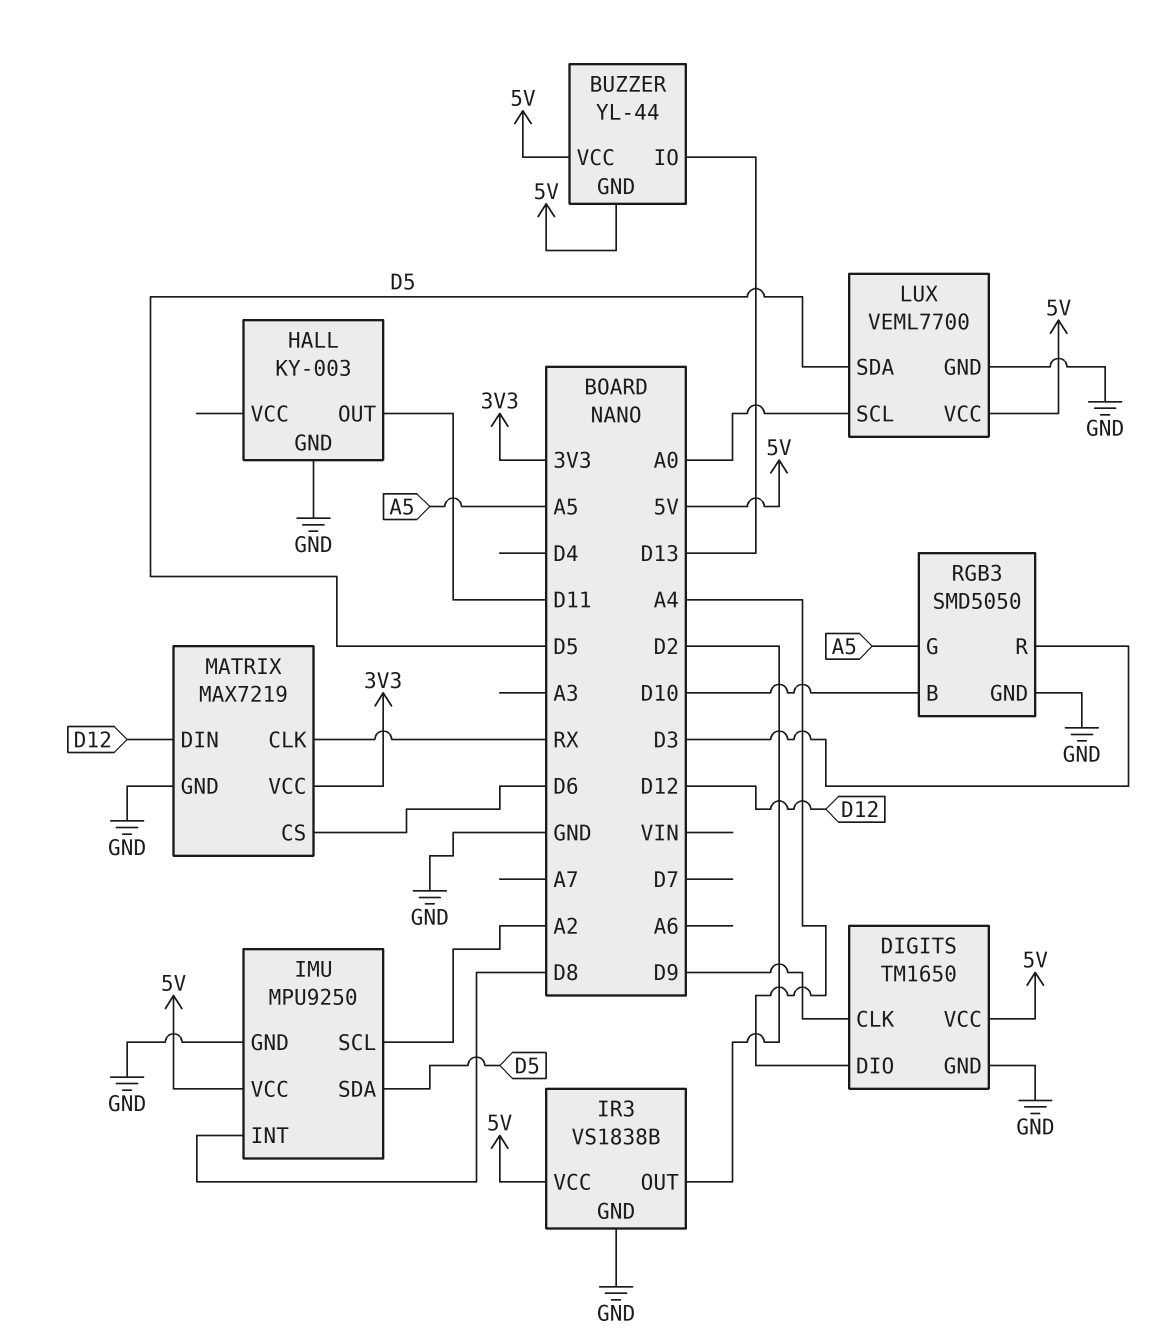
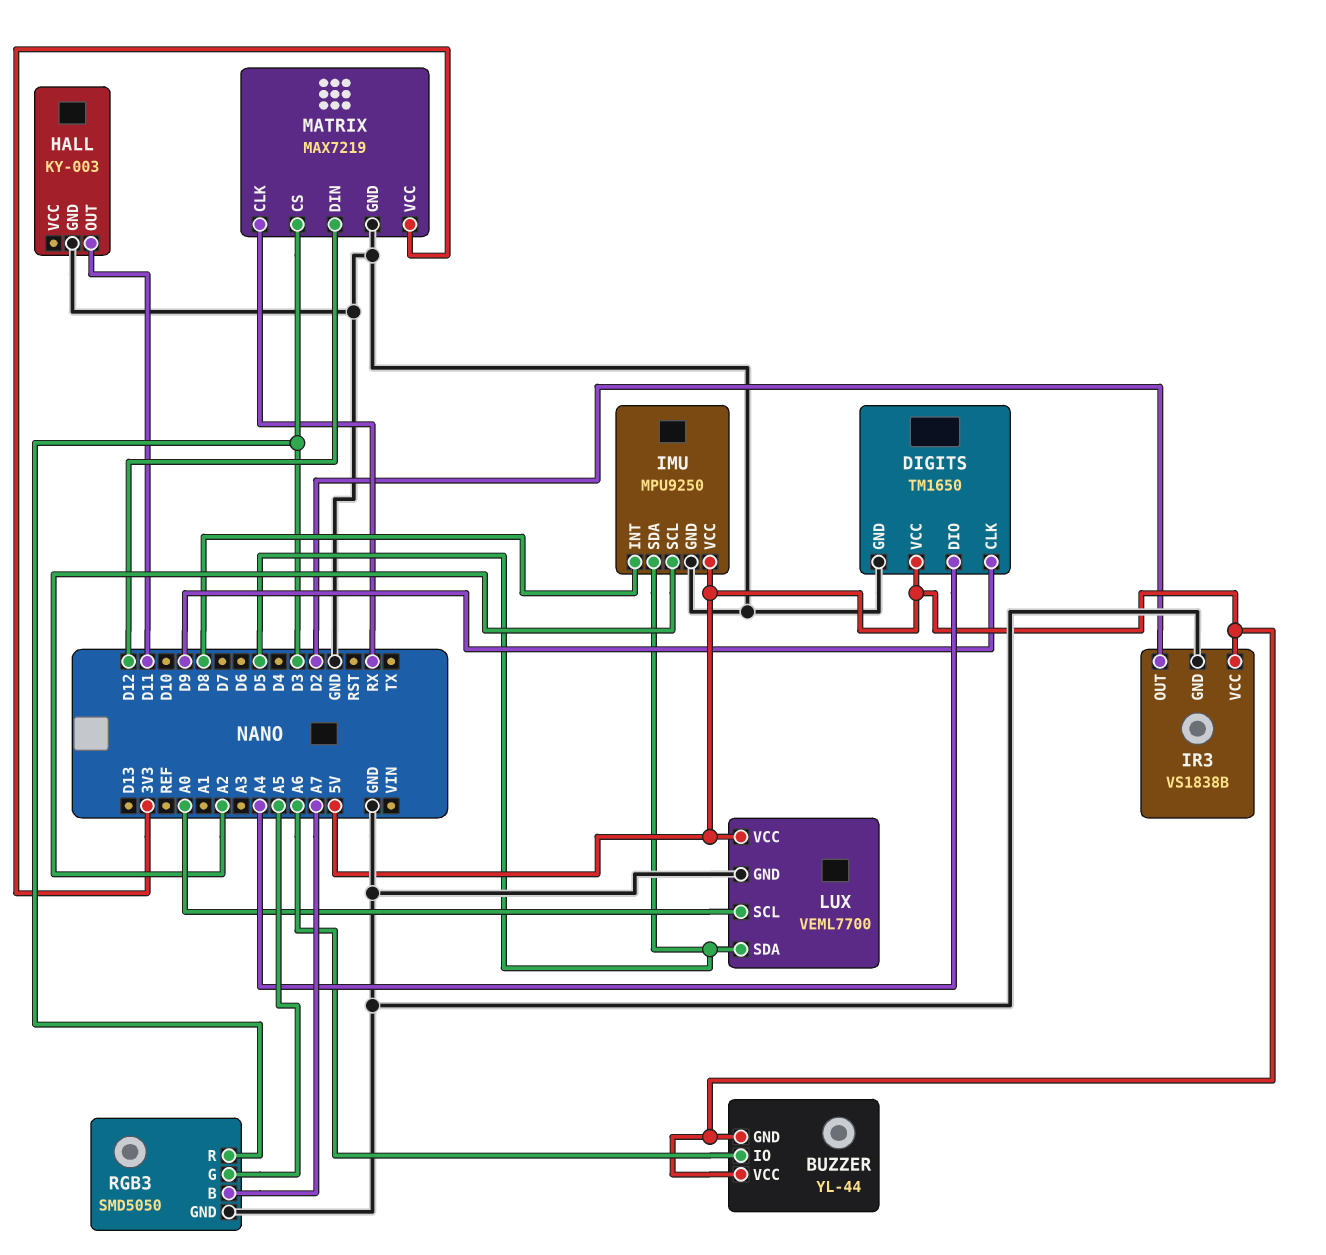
BUZZER pin IO: D13 -> A6
MATRIX pin CS: D6 -> D3
RGB3 pin B: D10 -> A7

